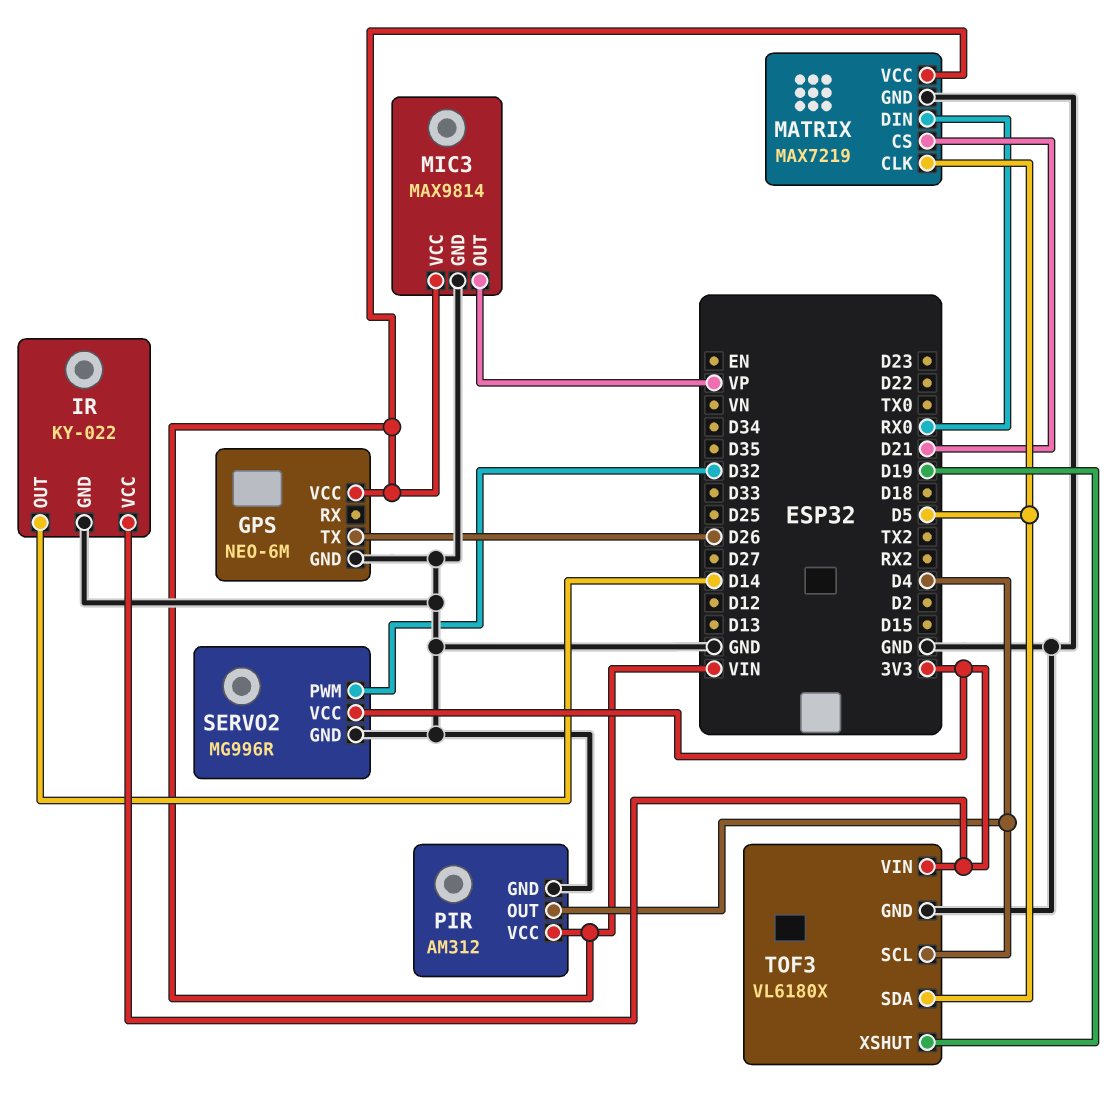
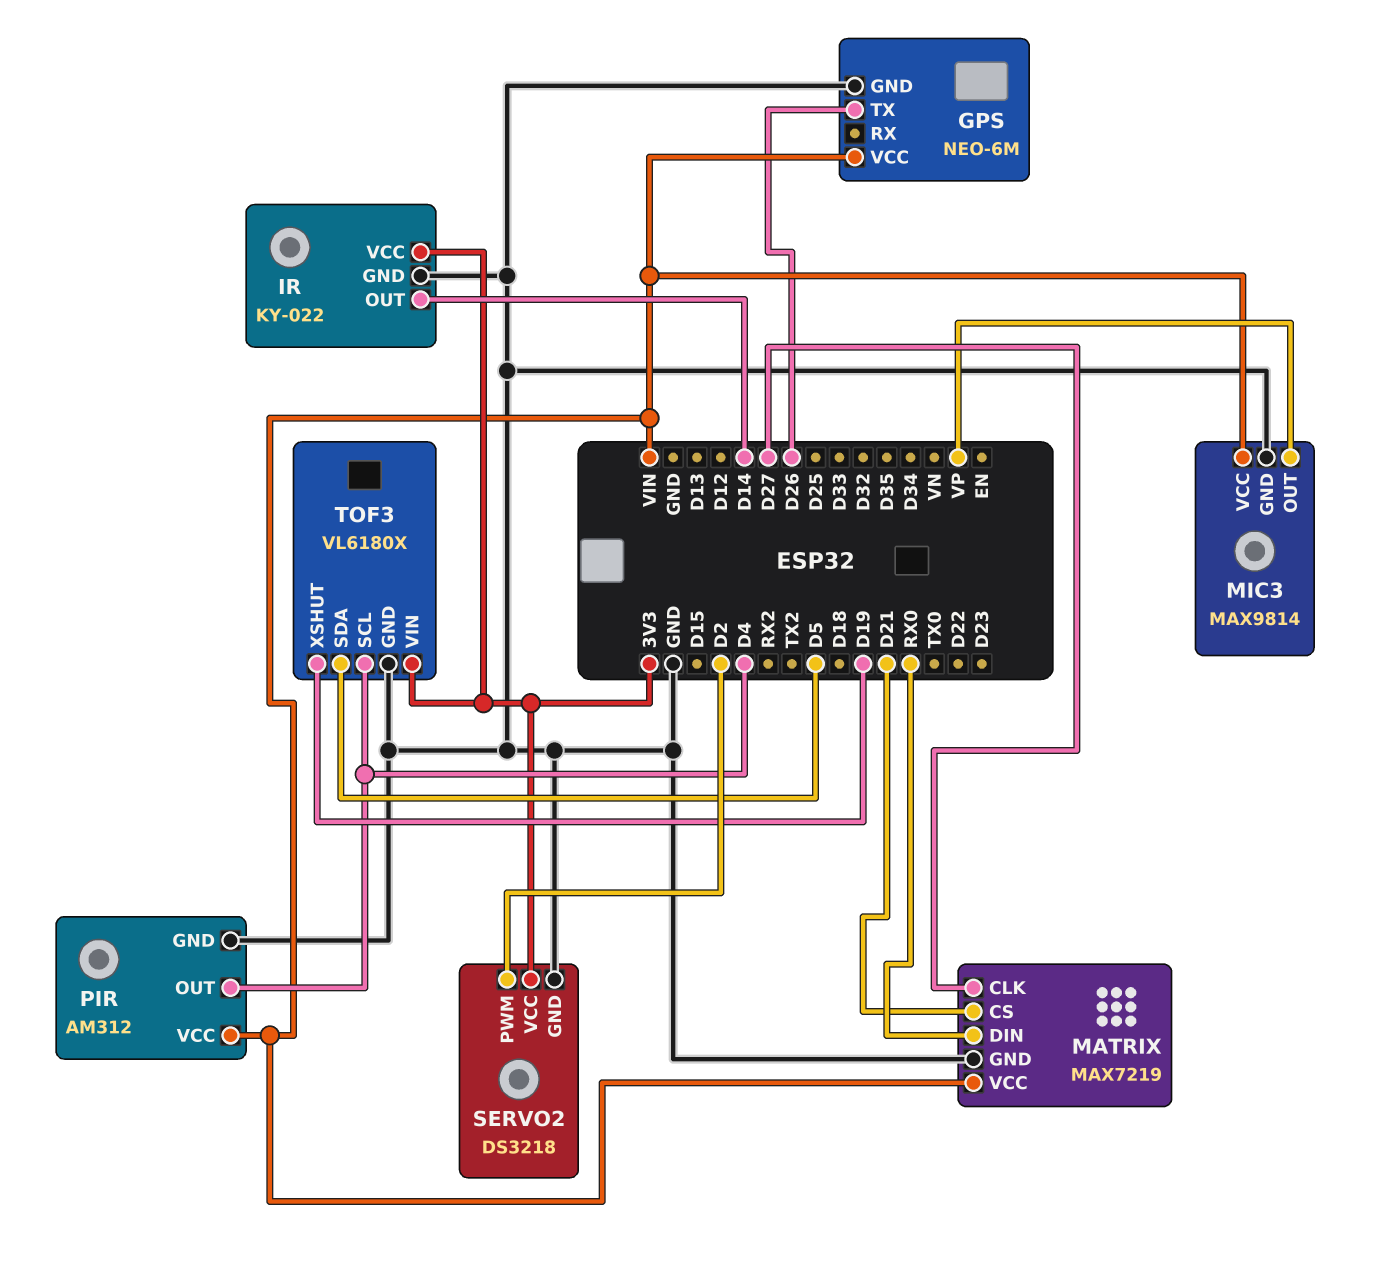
MATRIX pin CLK: D5 -> D27
SERVO2: MG996R -> DS3218
SERVO2 pin PWM: D32 -> D2

